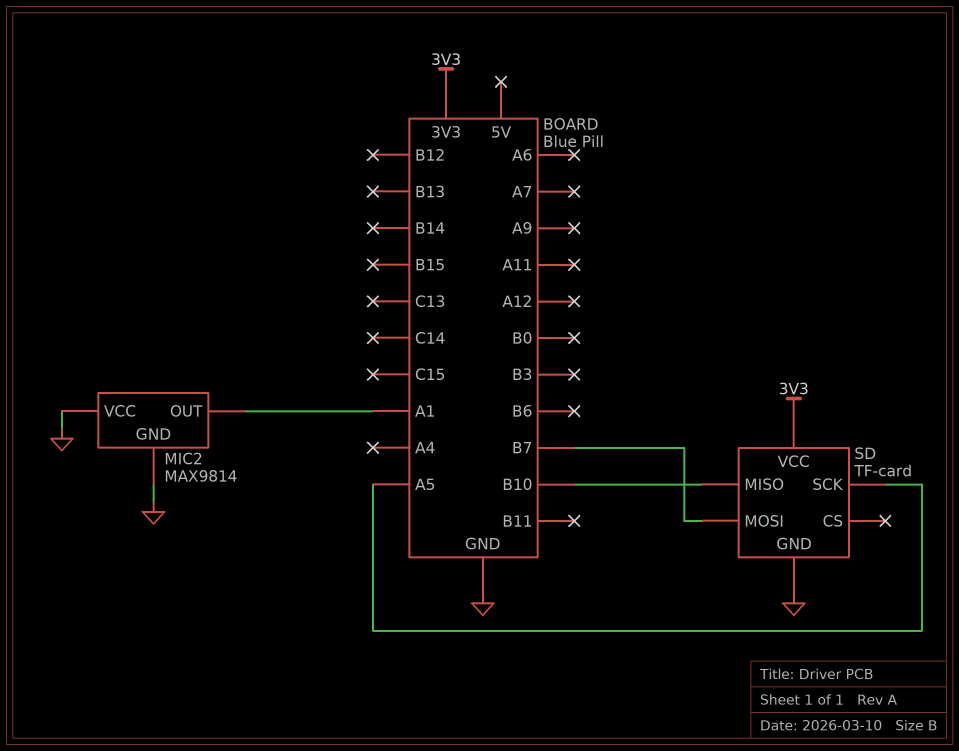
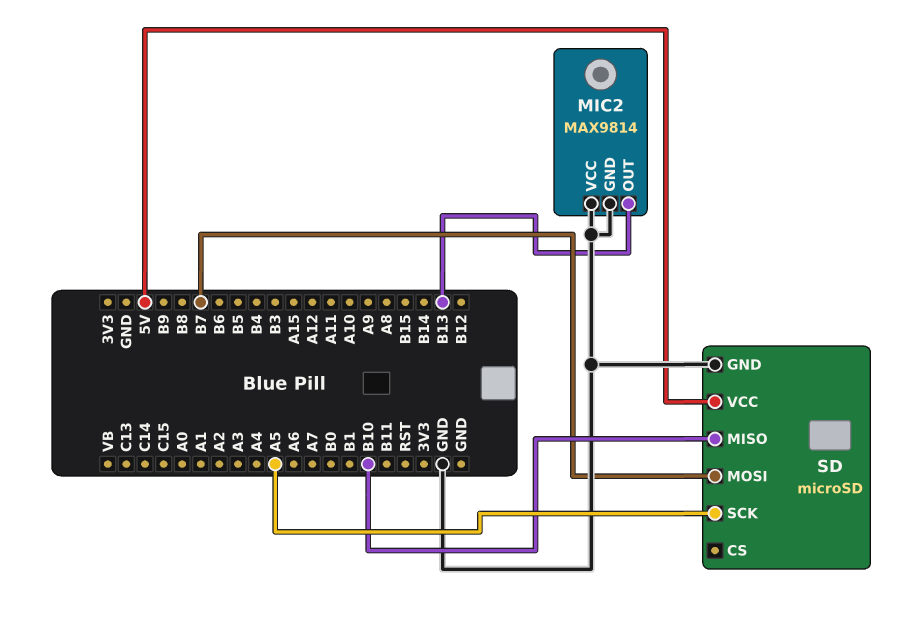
MIC2 pin OUT: A1 -> B13
SD: TF-card -> microSD
SD pin VCC: 3V3 -> 5V

